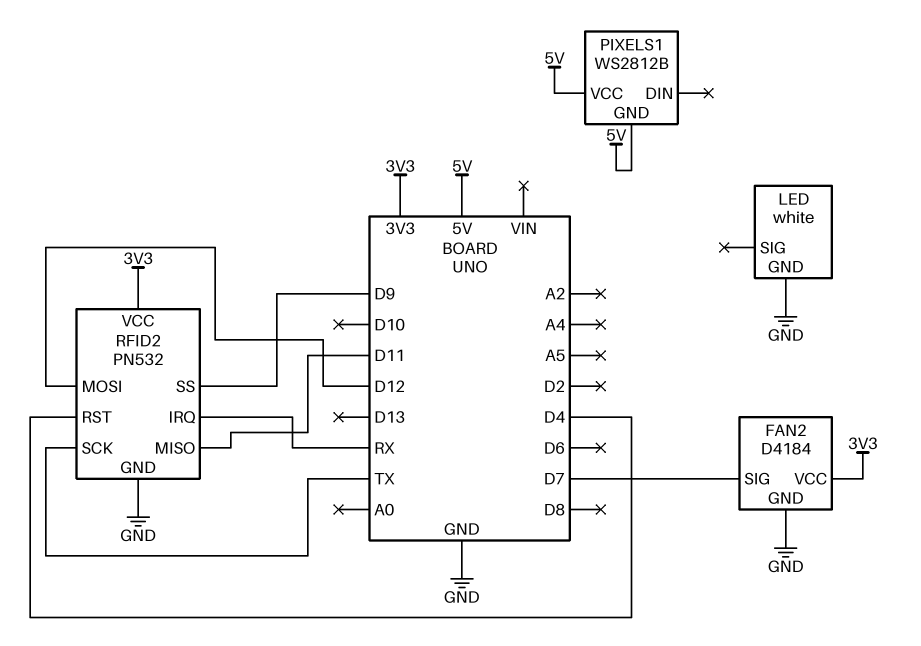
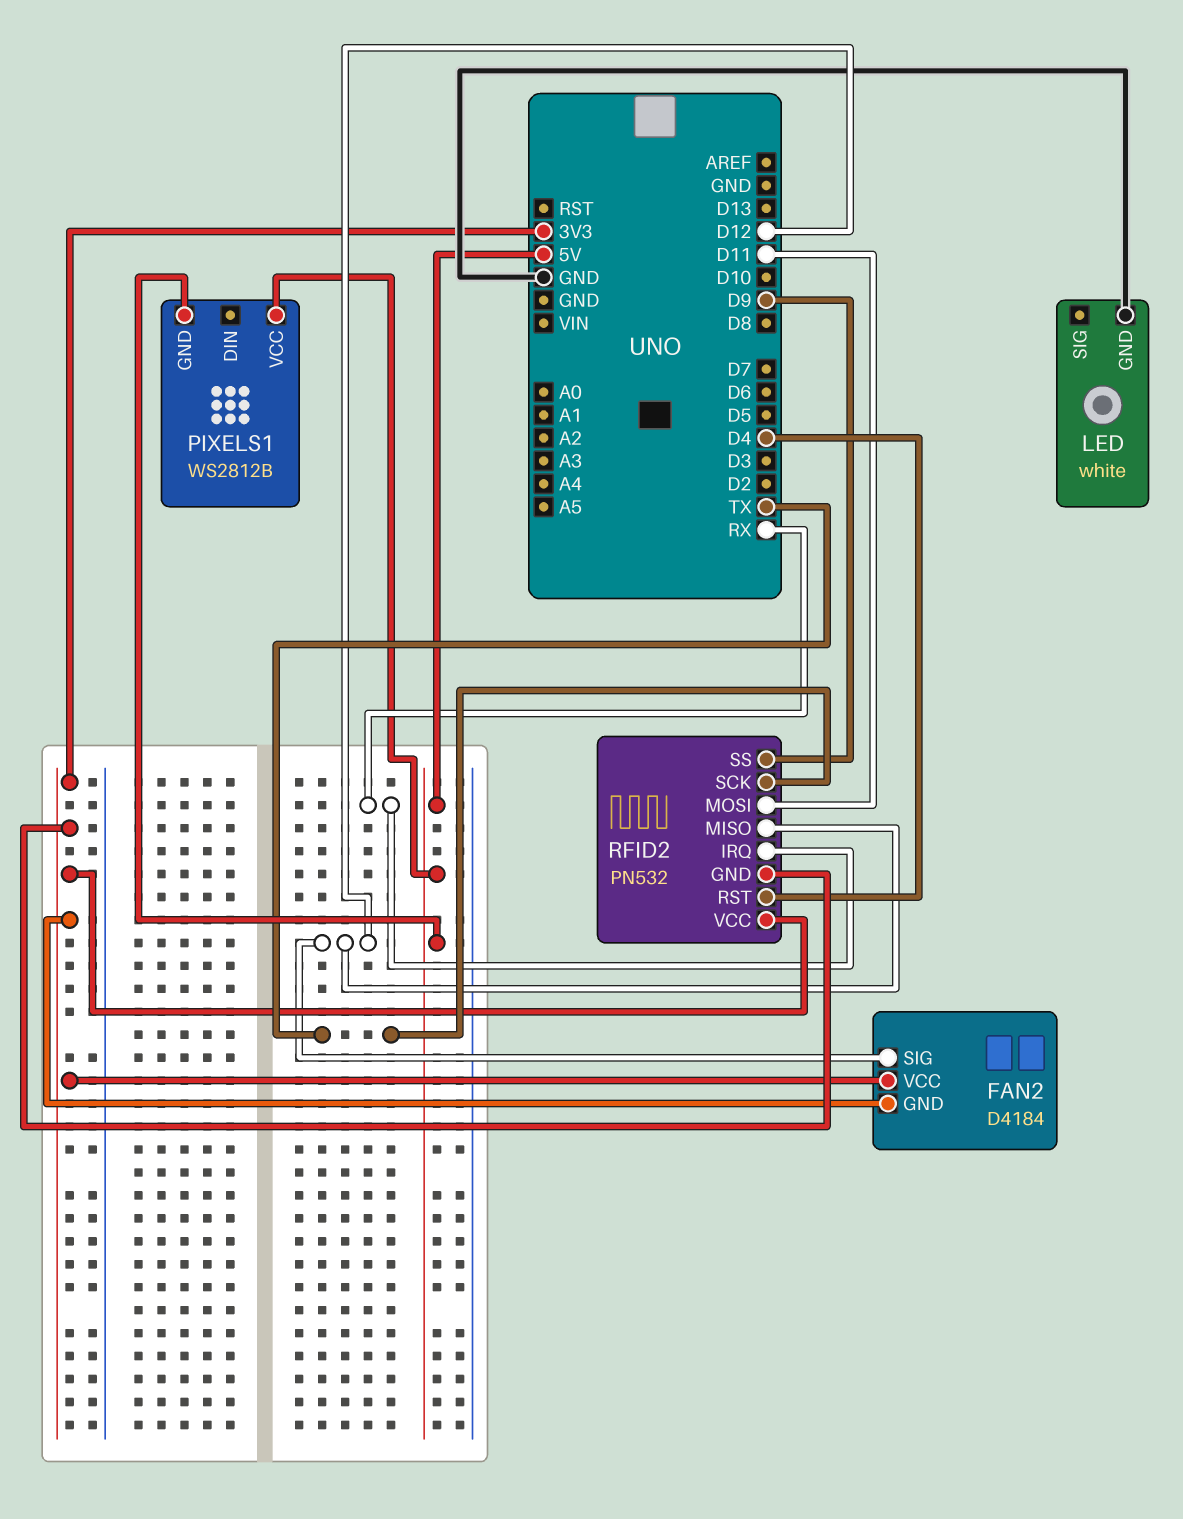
FAN2 pin GND: GND -> 3V3
FAN2 pin SIG: D7 -> D12
RFID2 pin GND: GND -> 3V3
RFID2 pin MISO: D11 -> D12
RFID2 pin MOSI: D12 -> D11

